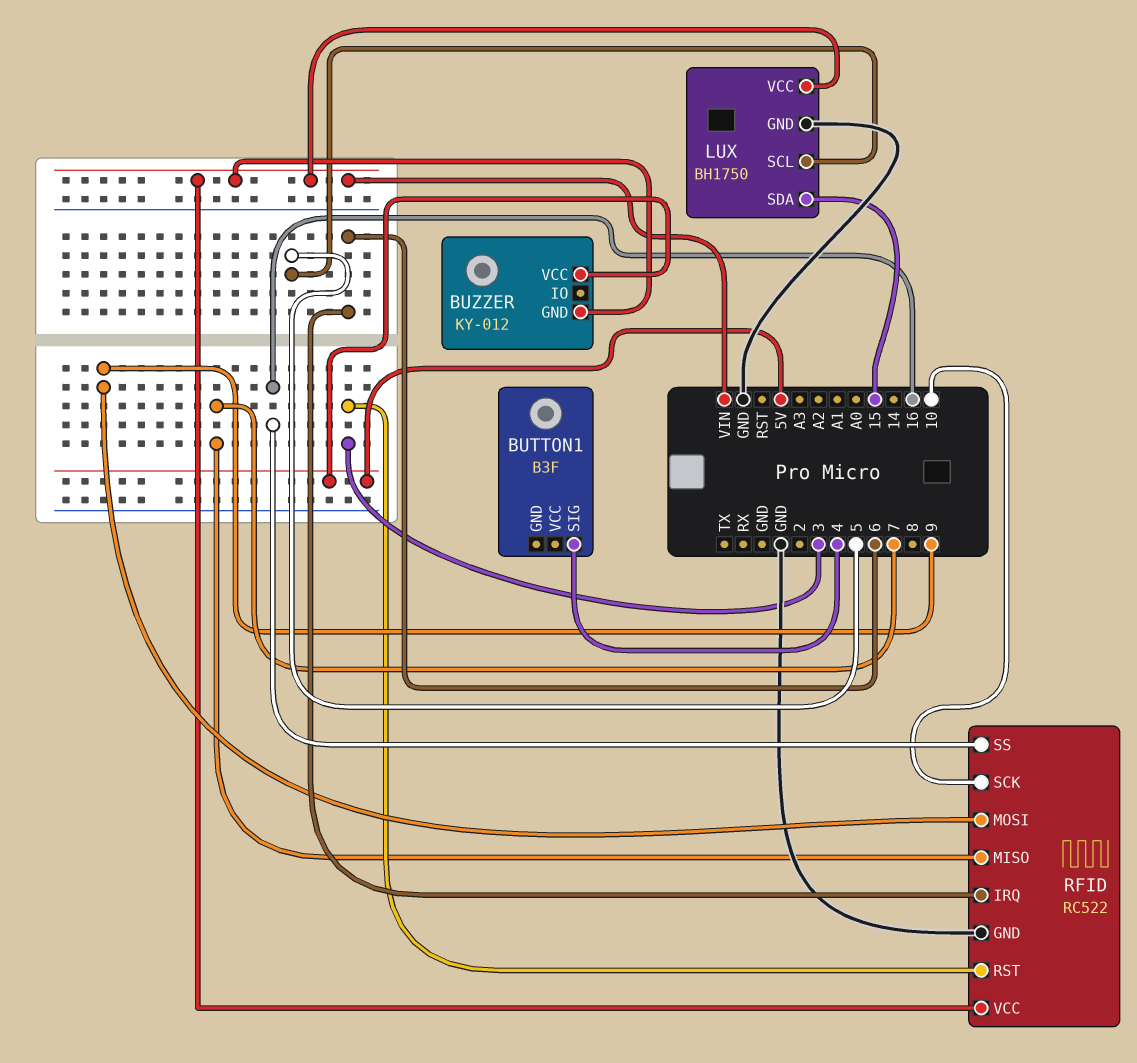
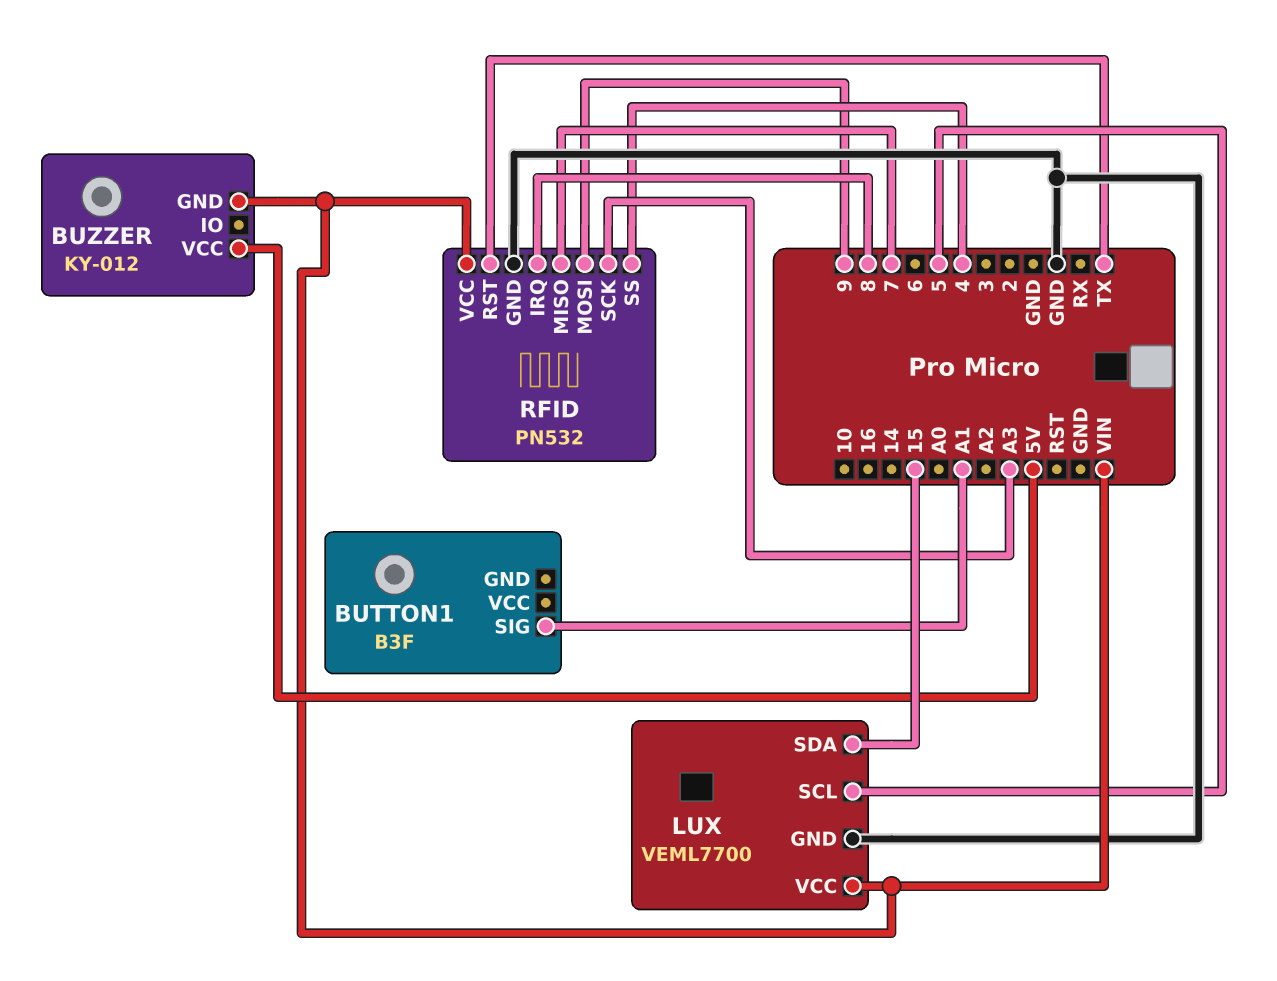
BUTTON1 pin SIG: 4 -> A1
LUX: BH1750 -> VEML7700
RFID: RC522 -> PN532
RFID pin IRQ: 6 -> 8
RFID pin RST: 3 -> TX
RFID pin SCK: 10 -> A3
RFID pin SS: 16 -> 4

